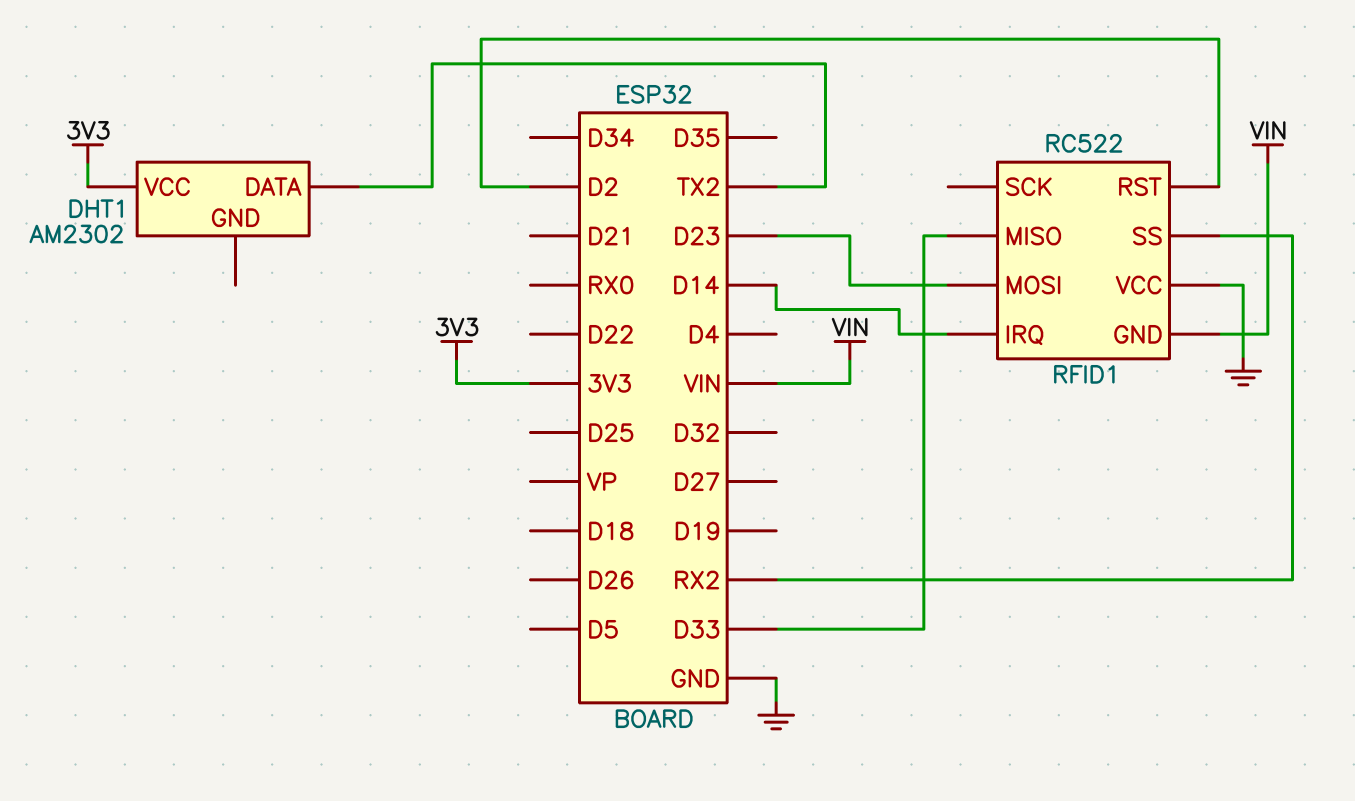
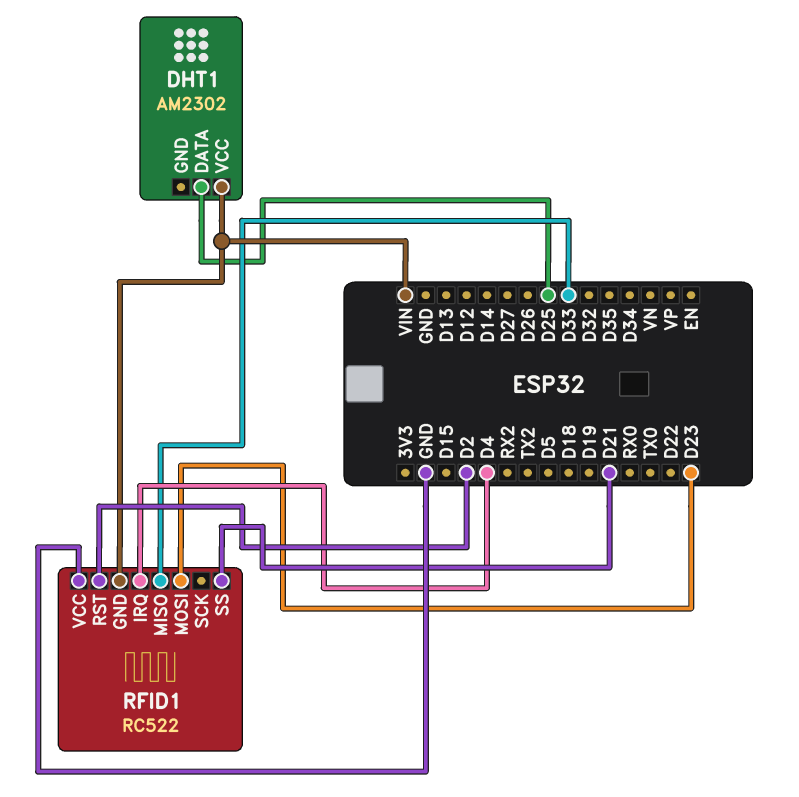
DHT1 pin DATA: TX2 -> D25
DHT1 pin VCC: 3V3 -> VIN
RFID1 pin IRQ: D14 -> D4
RFID1 pin SS: RX2 -> D21

